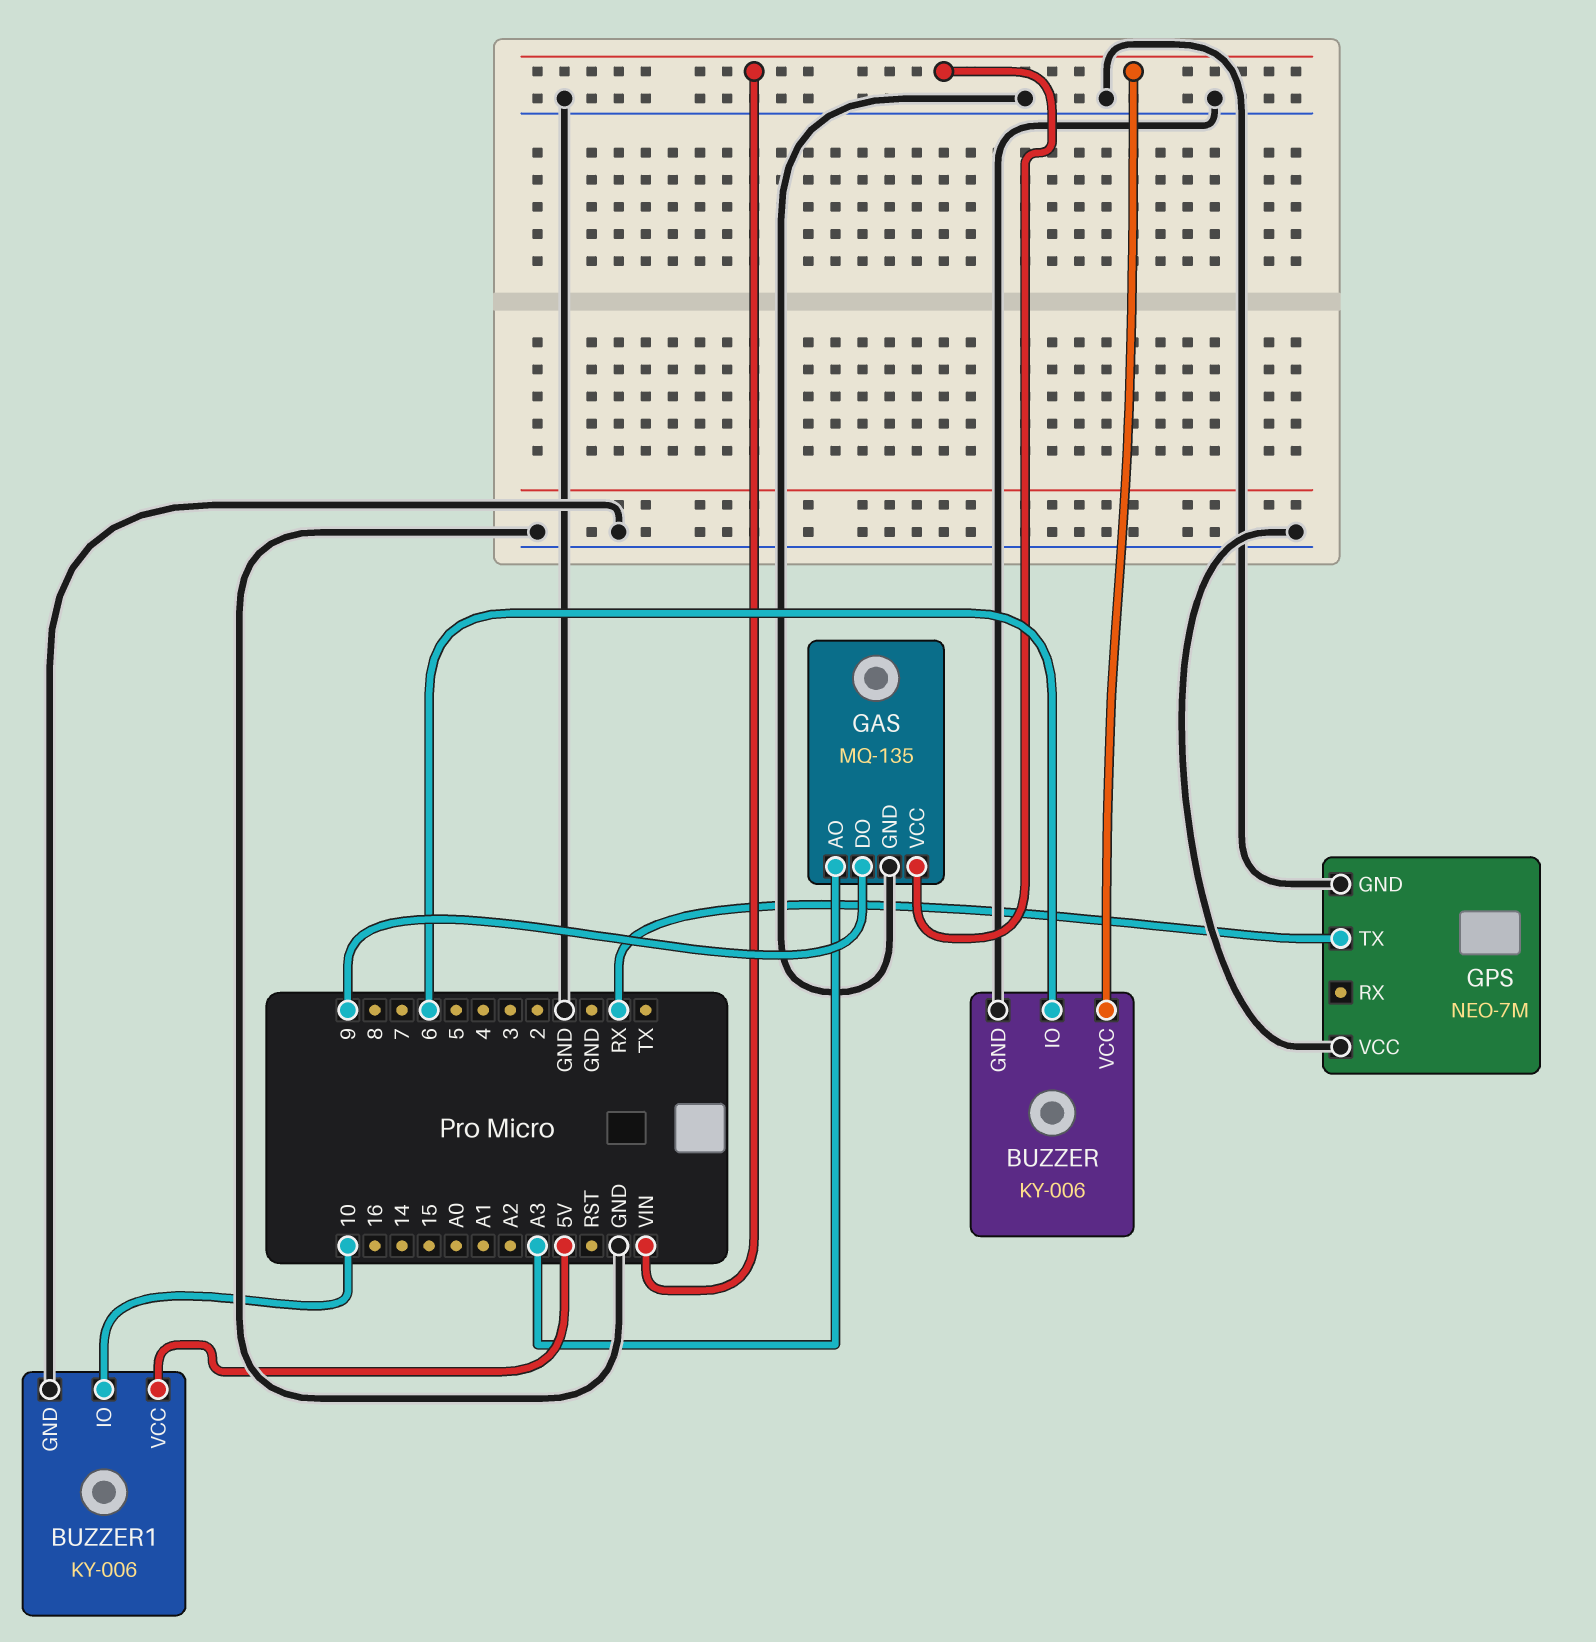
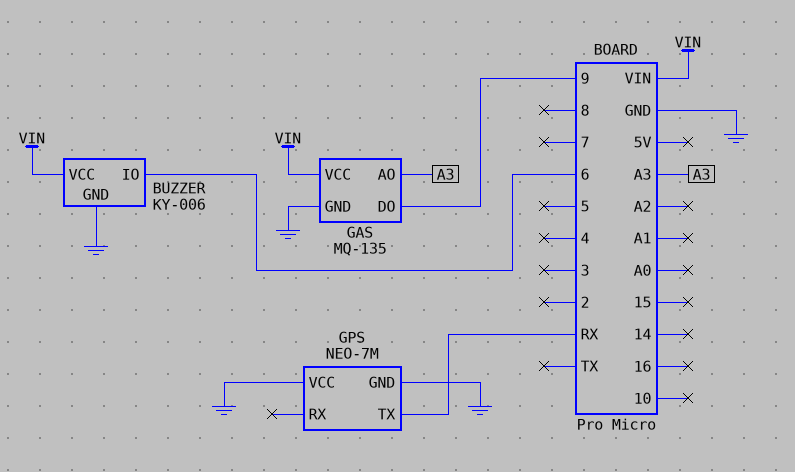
BUZZER1: KY-006 -> none
BUZZER1 pin GND: GND -> none
BUZZER1 pin IO: 10 -> none
BUZZER1 pin VCC: 5V -> none

